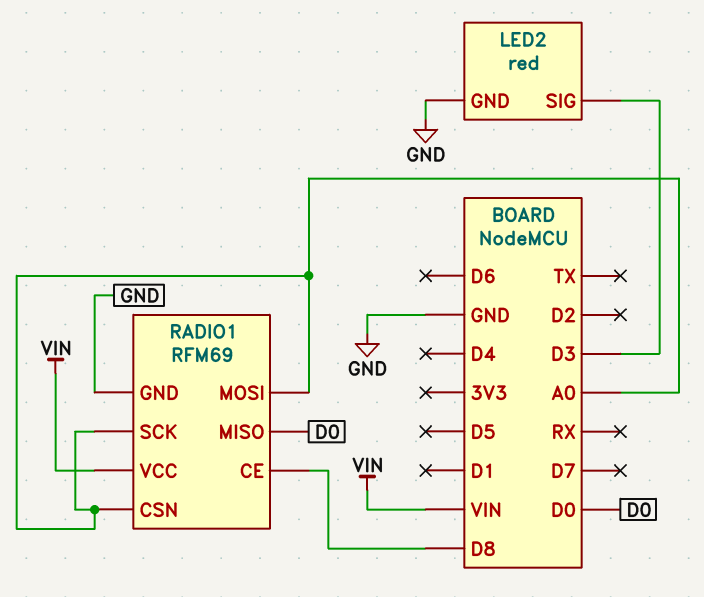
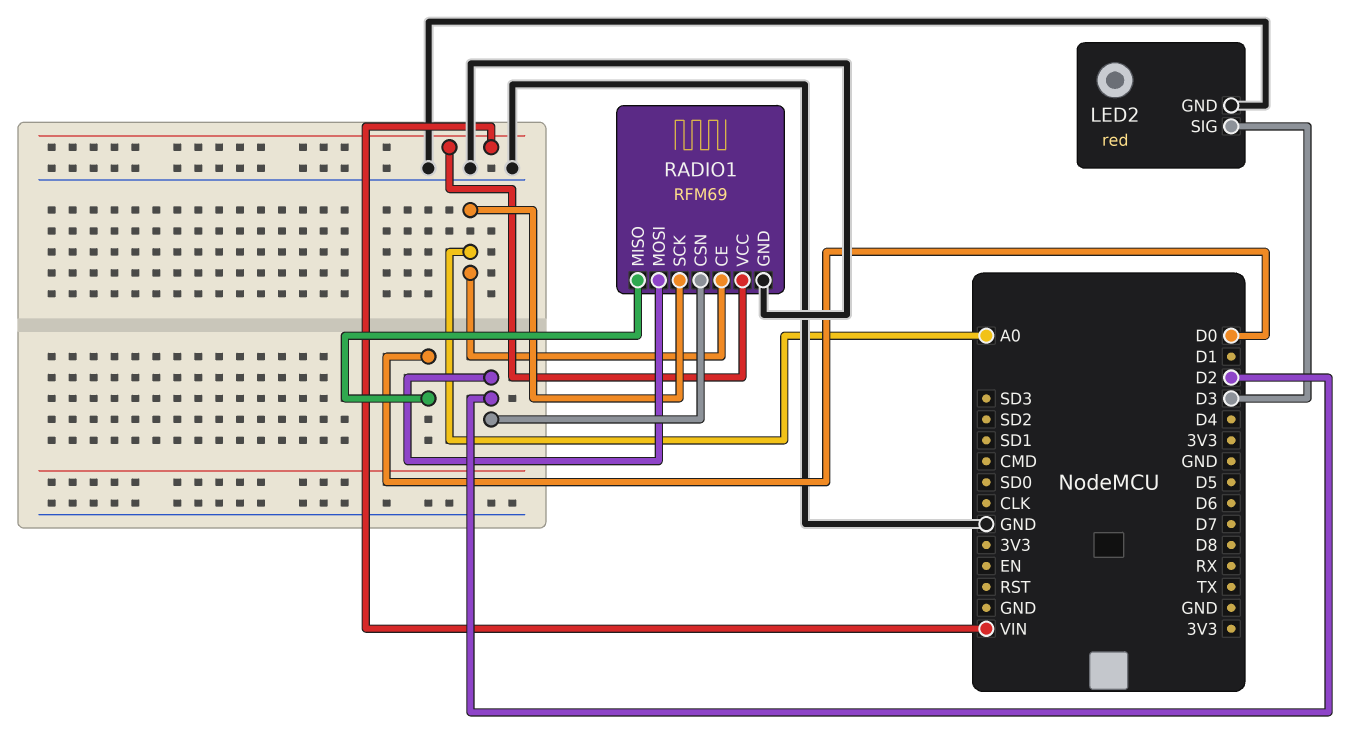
RADIO1 pin CE: D8 -> A0
RADIO1 pin CSN: A0 -> D2
RADIO1 pin MOSI: A0 -> D2

